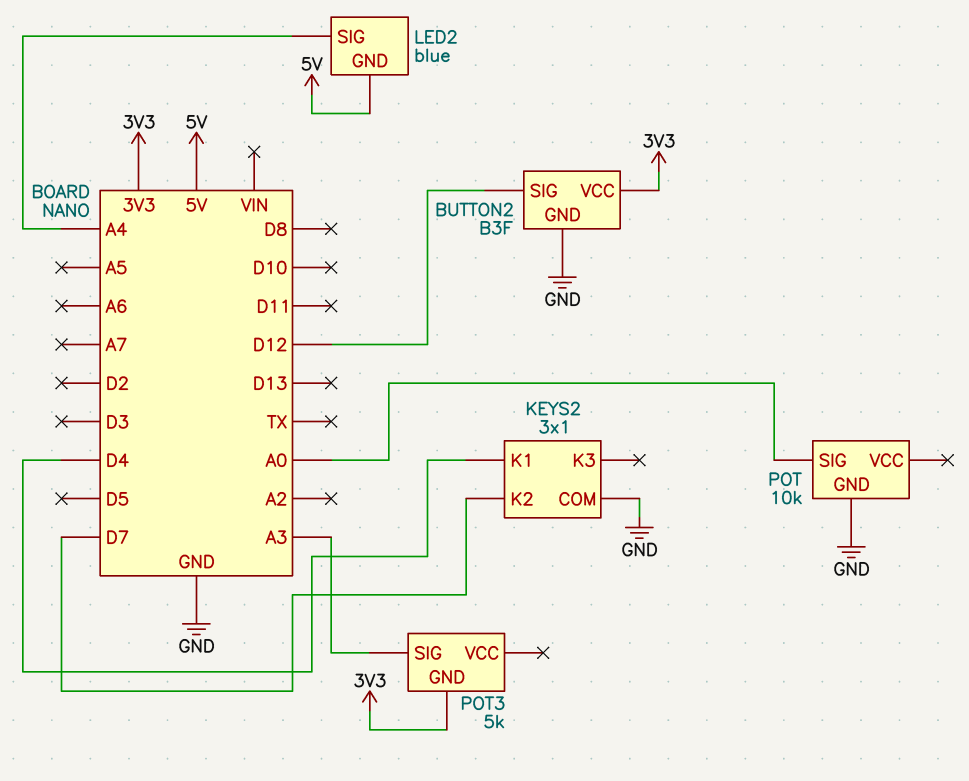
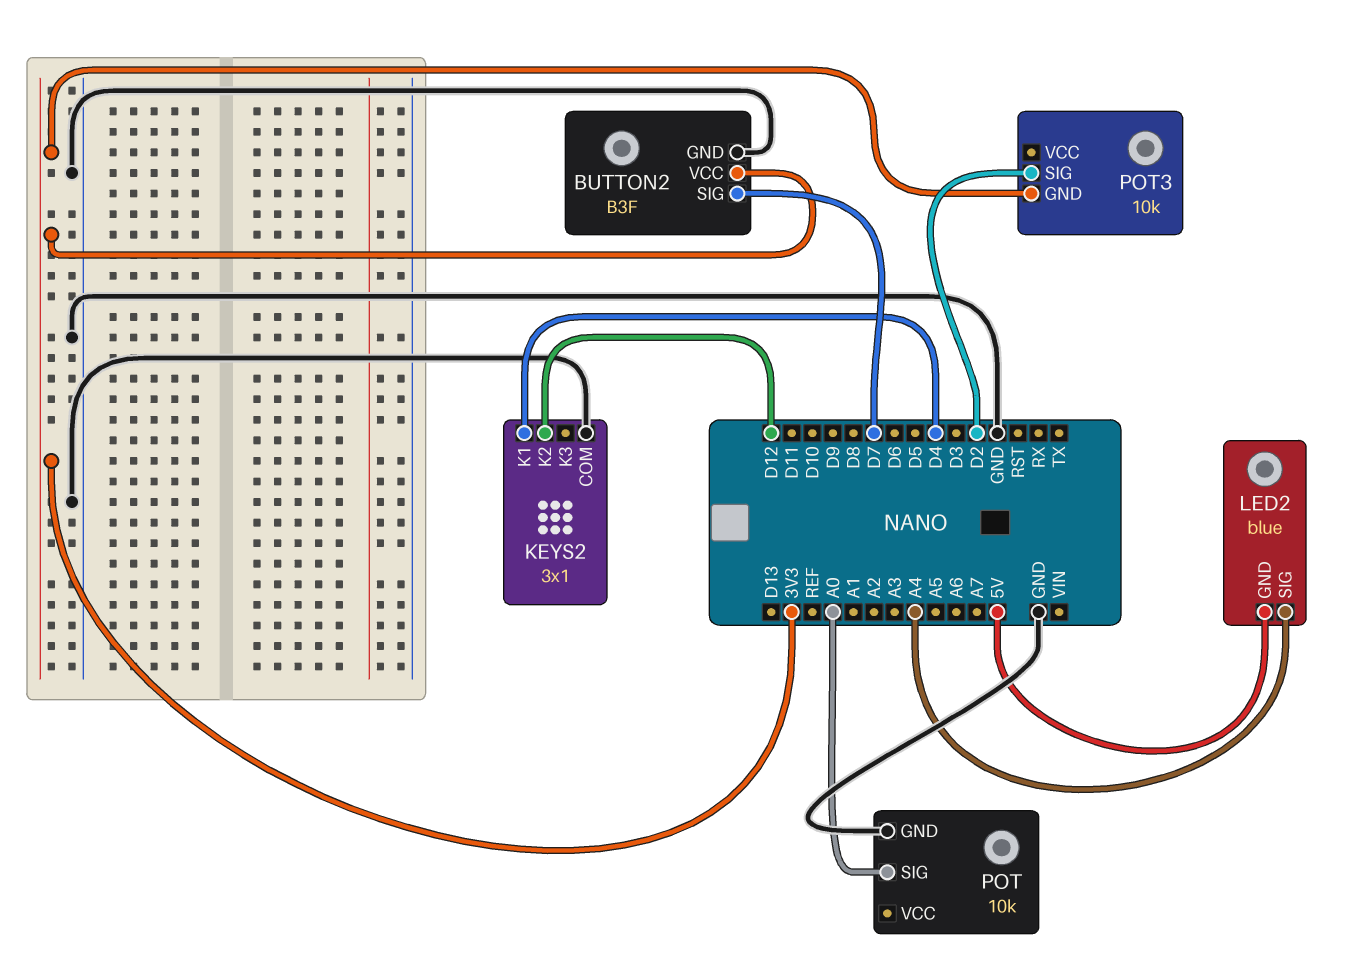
BUTTON2 pin SIG: D12 -> D7
KEYS2 pin K2: D7 -> D12
POT3: 5k -> 10k
POT3 pin SIG: A3 -> D2

